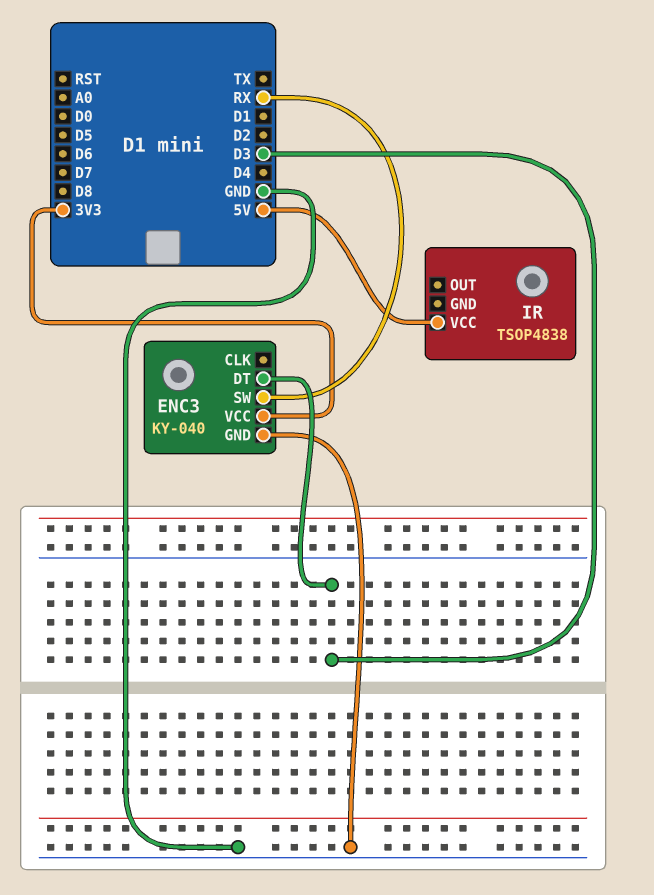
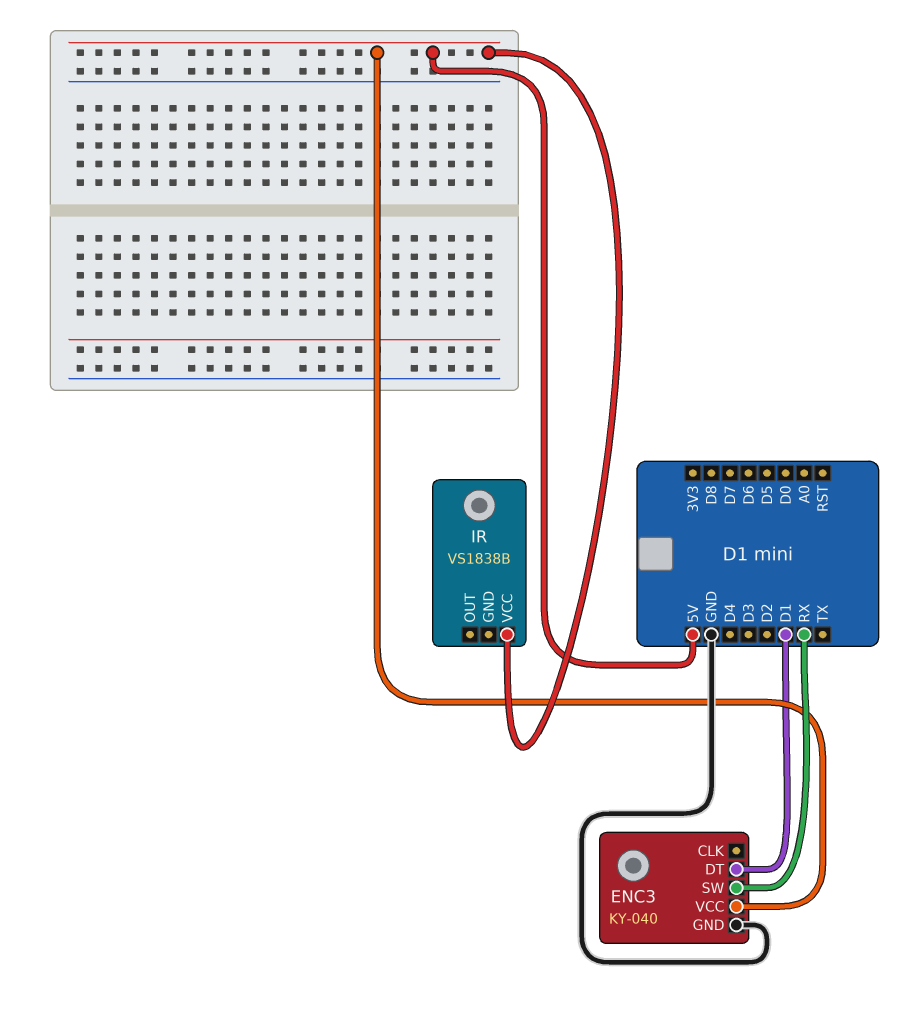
ENC3 pin DT: D3 -> D1
ENC3 pin VCC: 3V3 -> 5V
IR: TSOP4838 -> VS1838B

